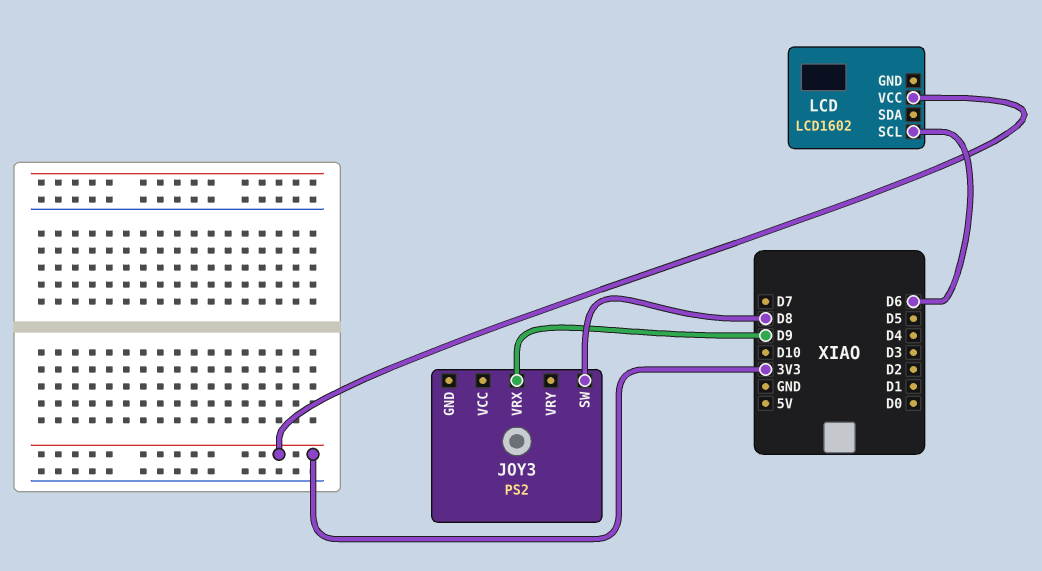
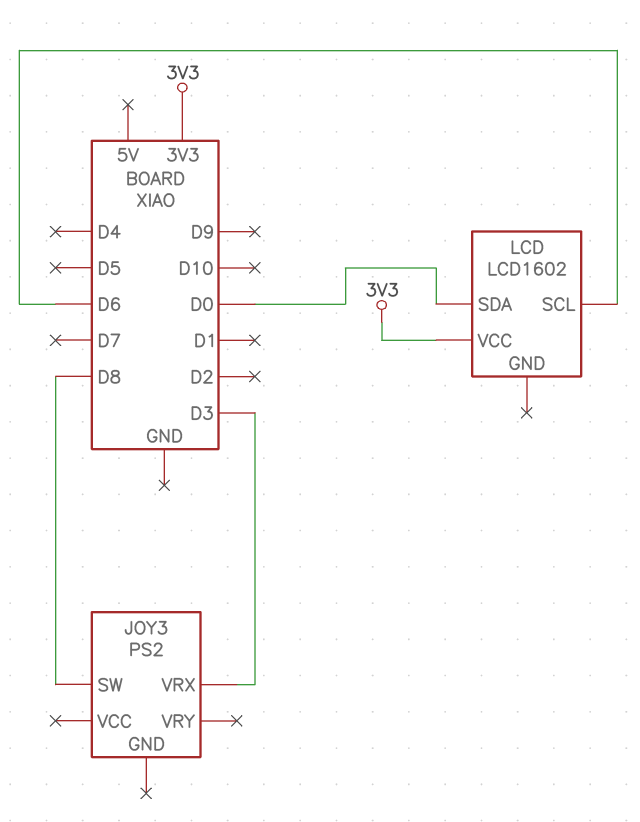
JOY3 pin VRX: D9 -> D3
LCD pin SDA: none -> D0

